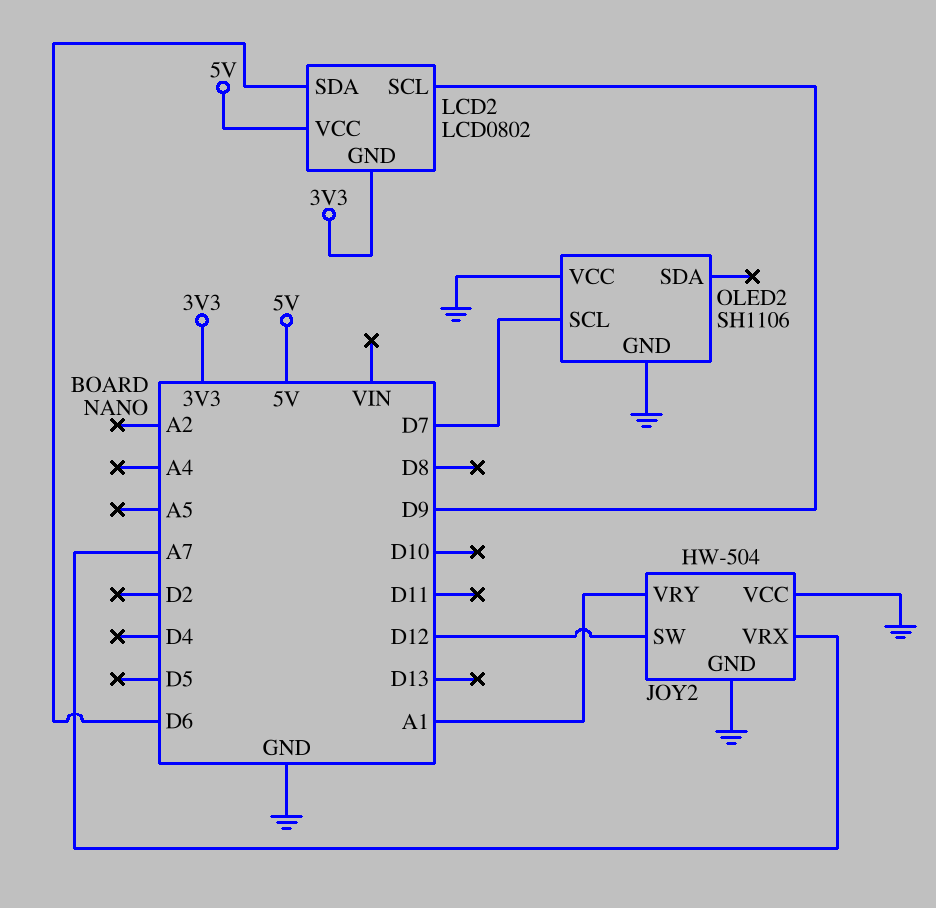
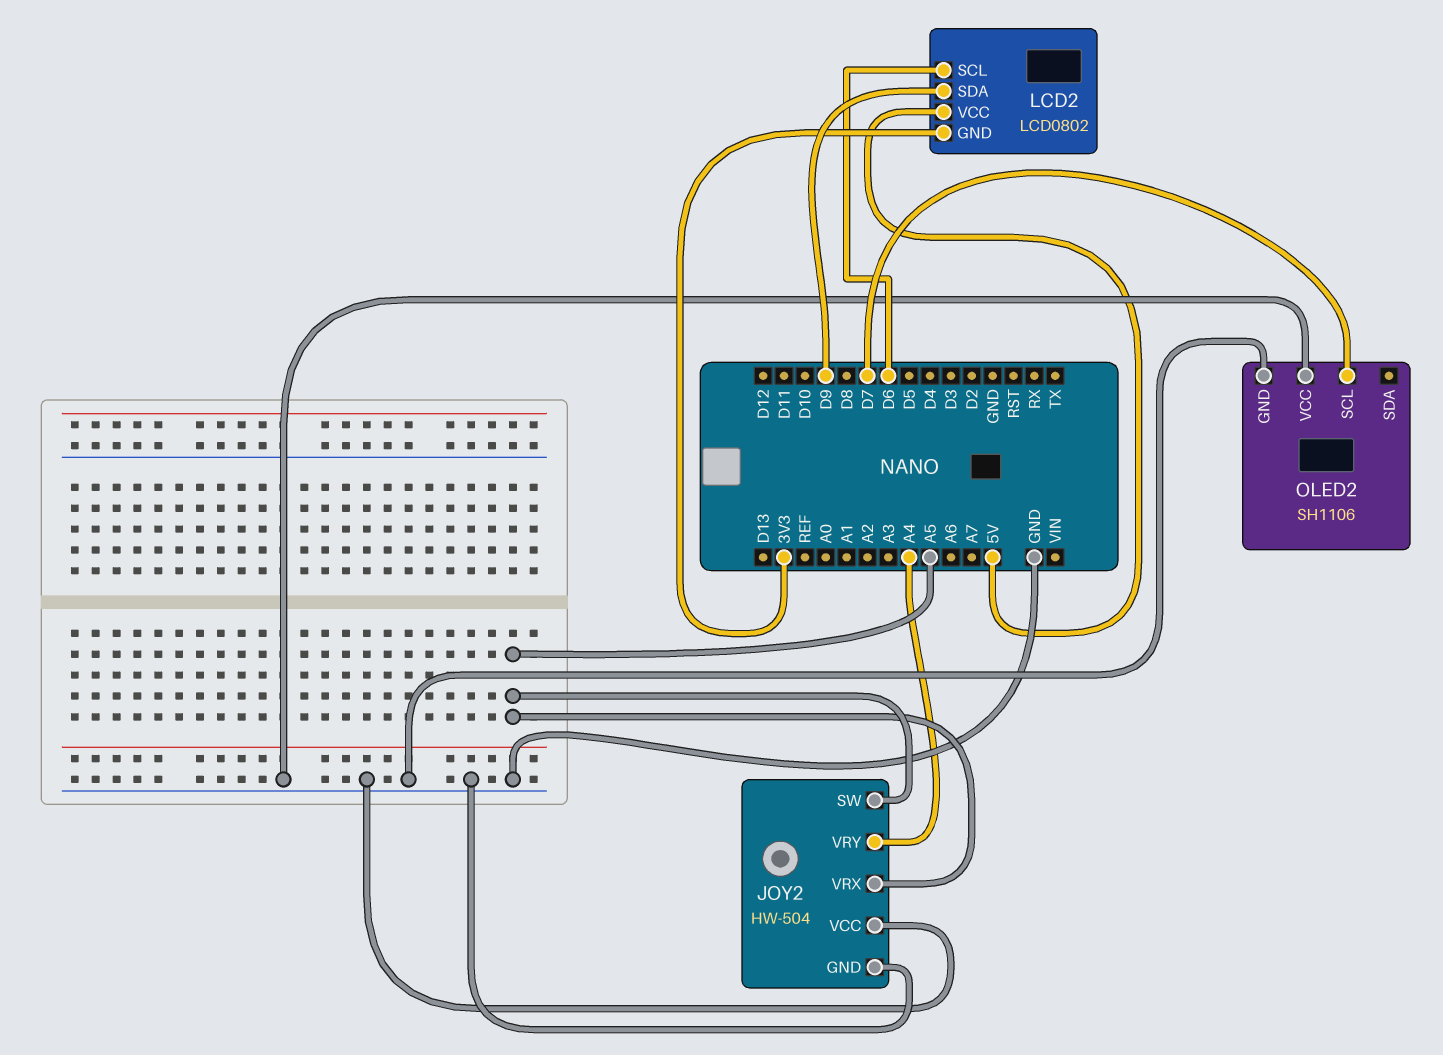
JOY2 pin SW: D12 -> A5
JOY2 pin VRX: A7 -> A5
JOY2 pin VRY: A1 -> A4
LCD2 pin SCL: D9 -> D6
LCD2 pin SDA: D6 -> D9

